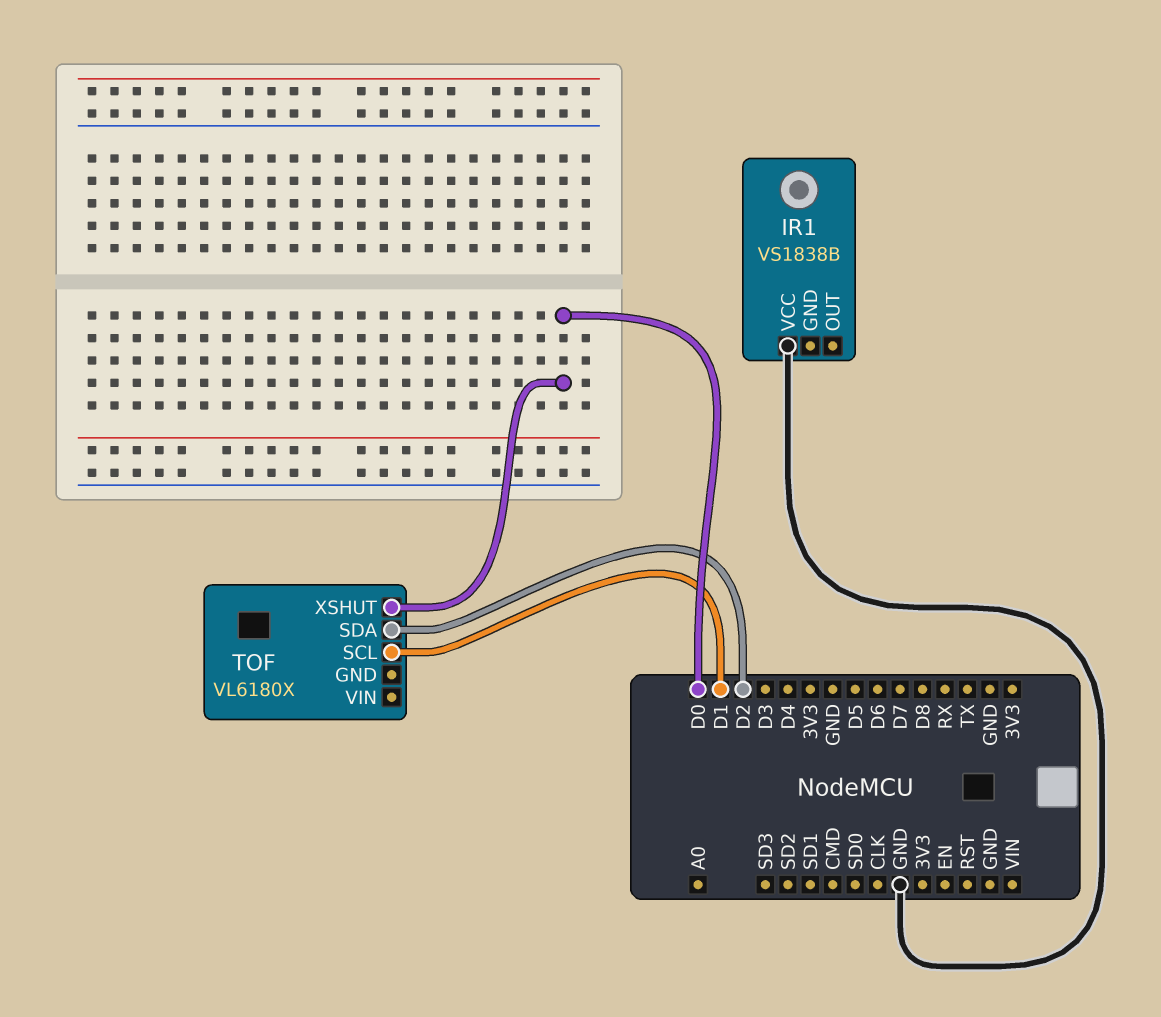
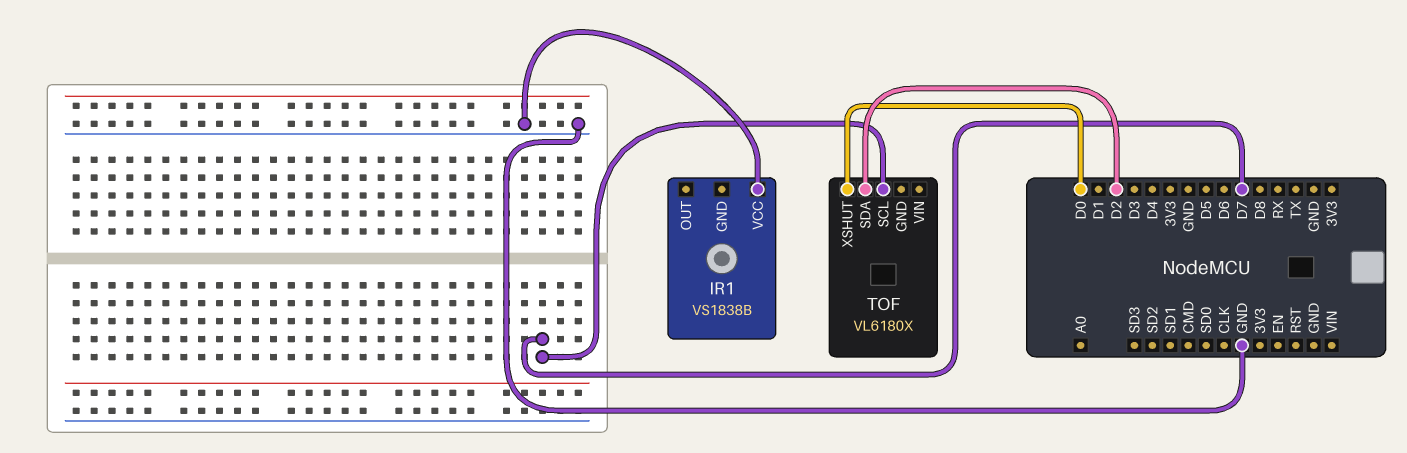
TOF pin SCL: D1 -> D7

